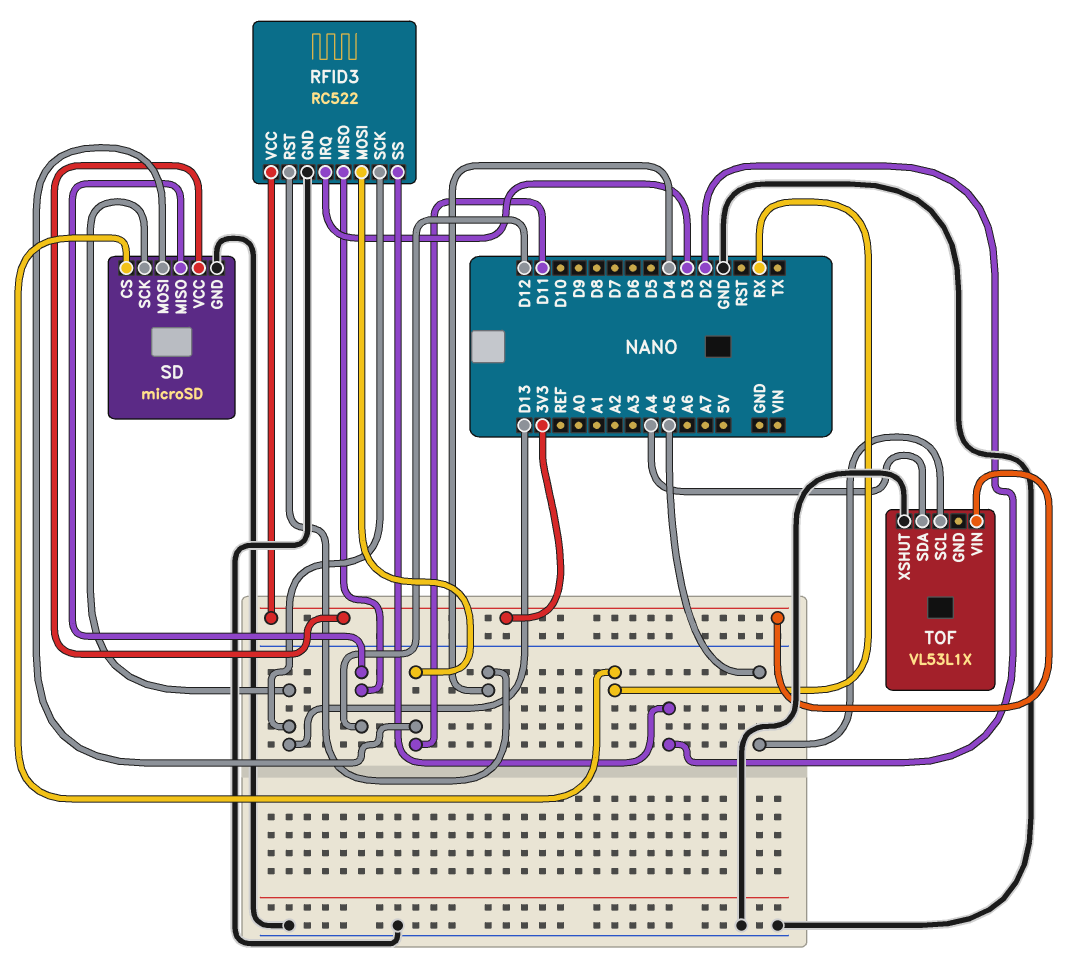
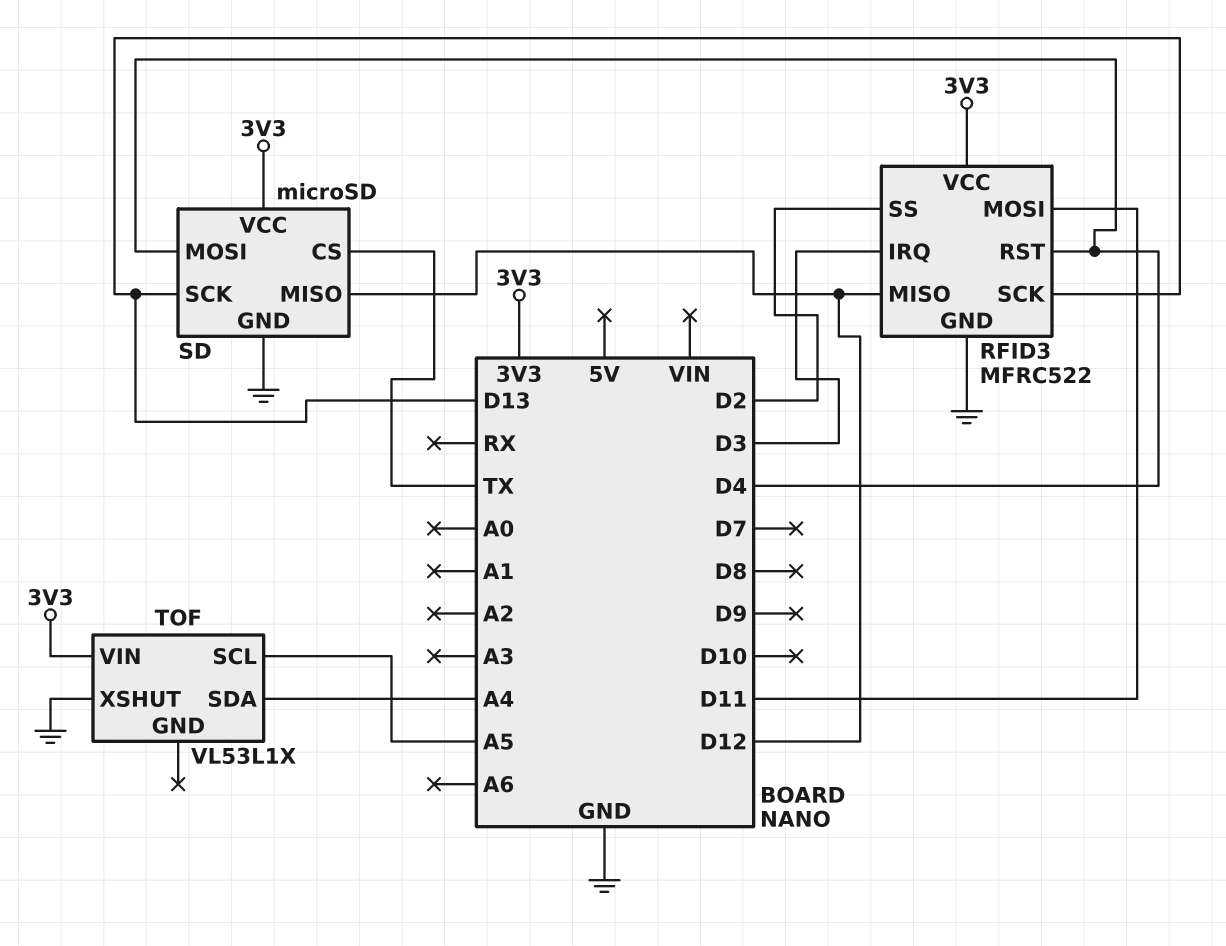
RFID3: RC522 -> MFRC522
SD pin CS: RX -> TX
SD pin MOSI: D11 -> D4

